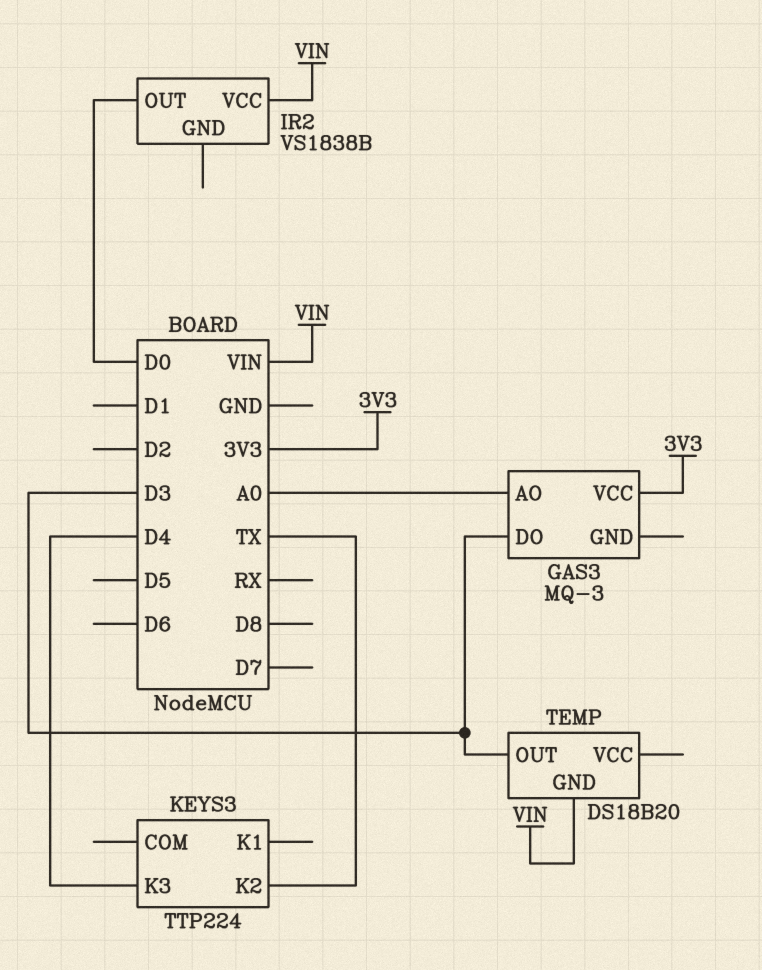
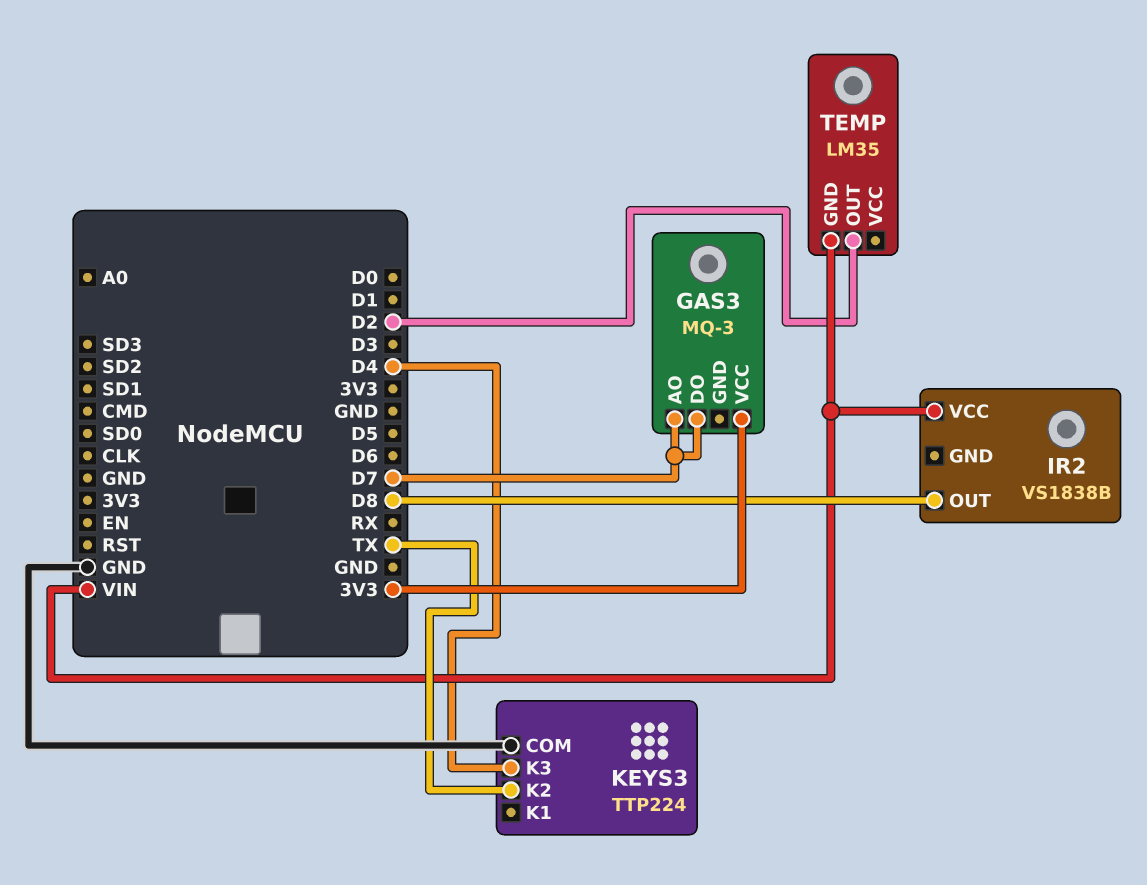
GAS3 pin AO: A0 -> D7
GAS3 pin DO: D3 -> D7
IR2 pin OUT: D0 -> D8
KEYS3 pin COM: none -> GND
TEMP: DS18B20 -> LM35
TEMP pin OUT: D3 -> D2

